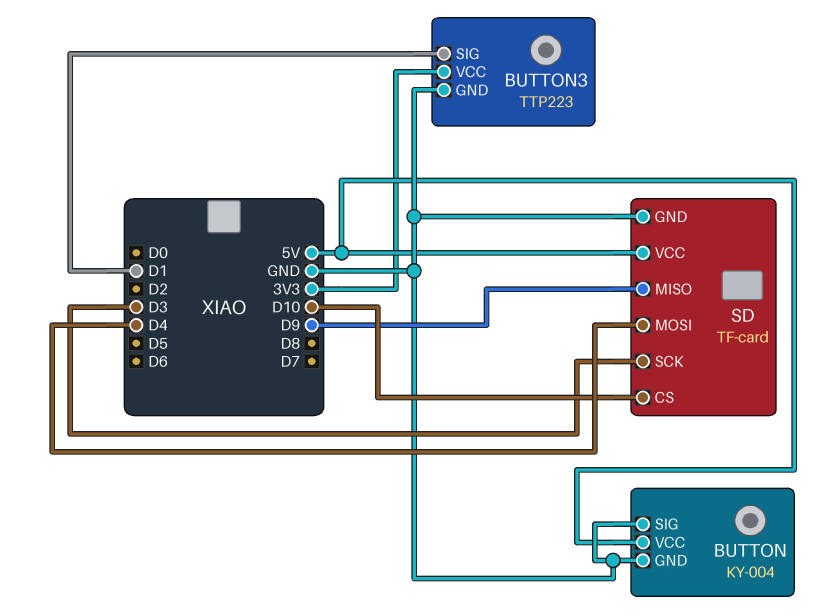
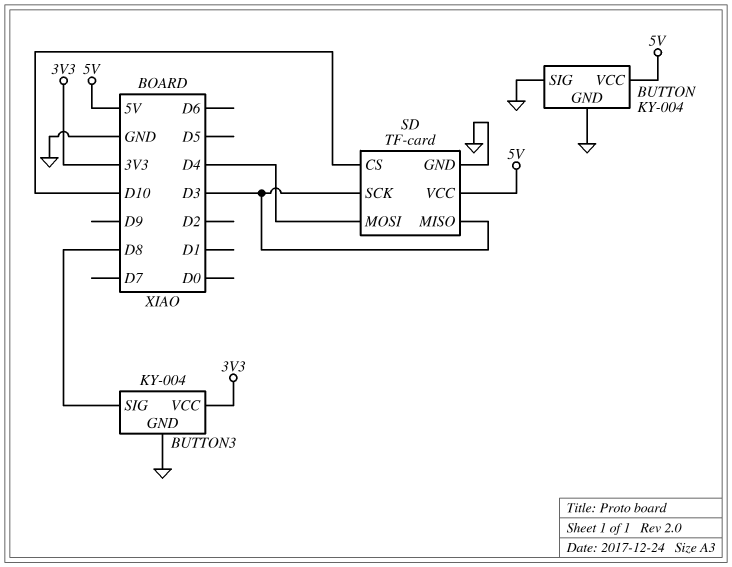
BUTTON3: TTP223 -> KY-004
BUTTON3 pin SIG: D1 -> D8
SD pin MISO: D9 -> D3

